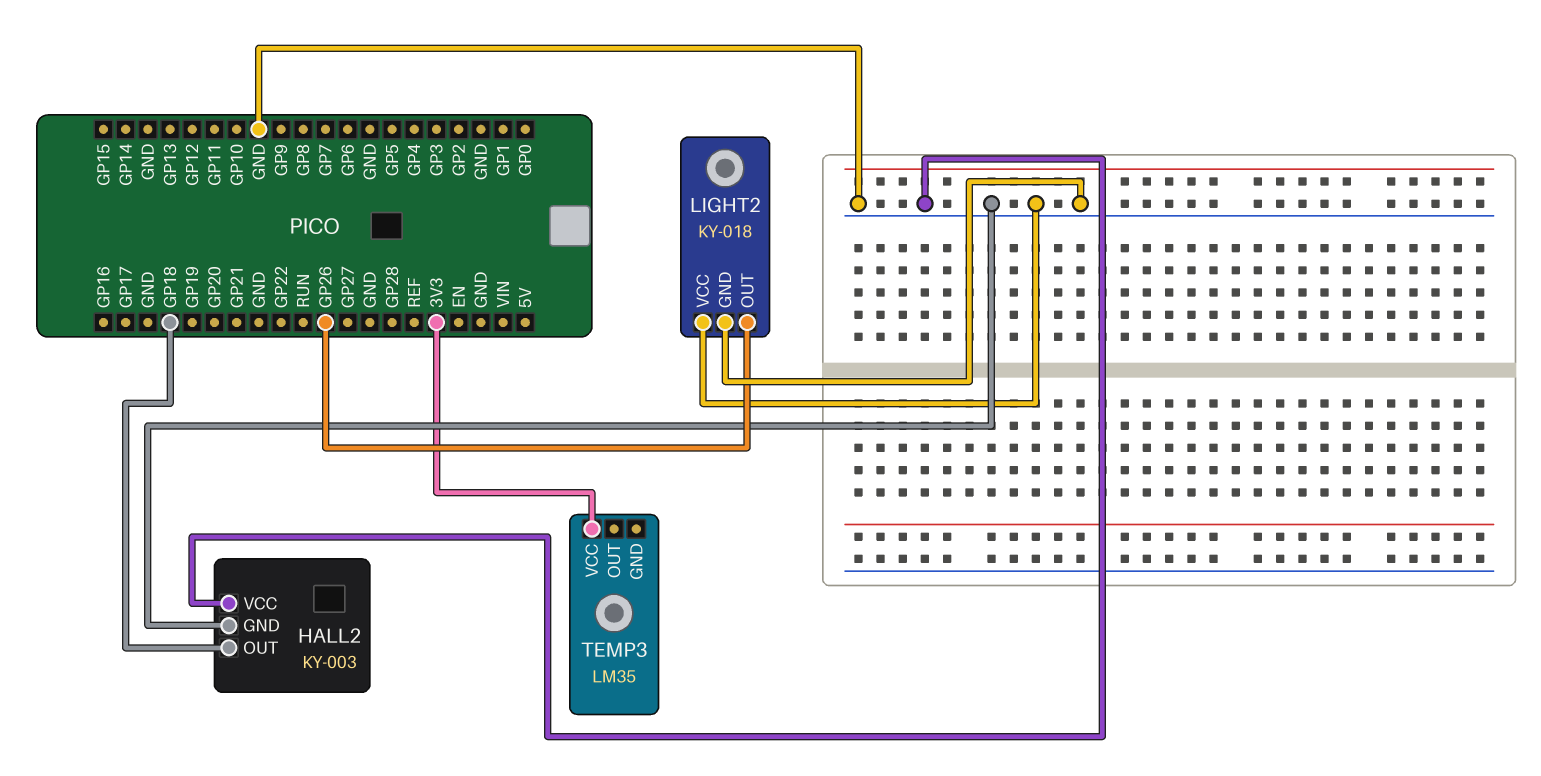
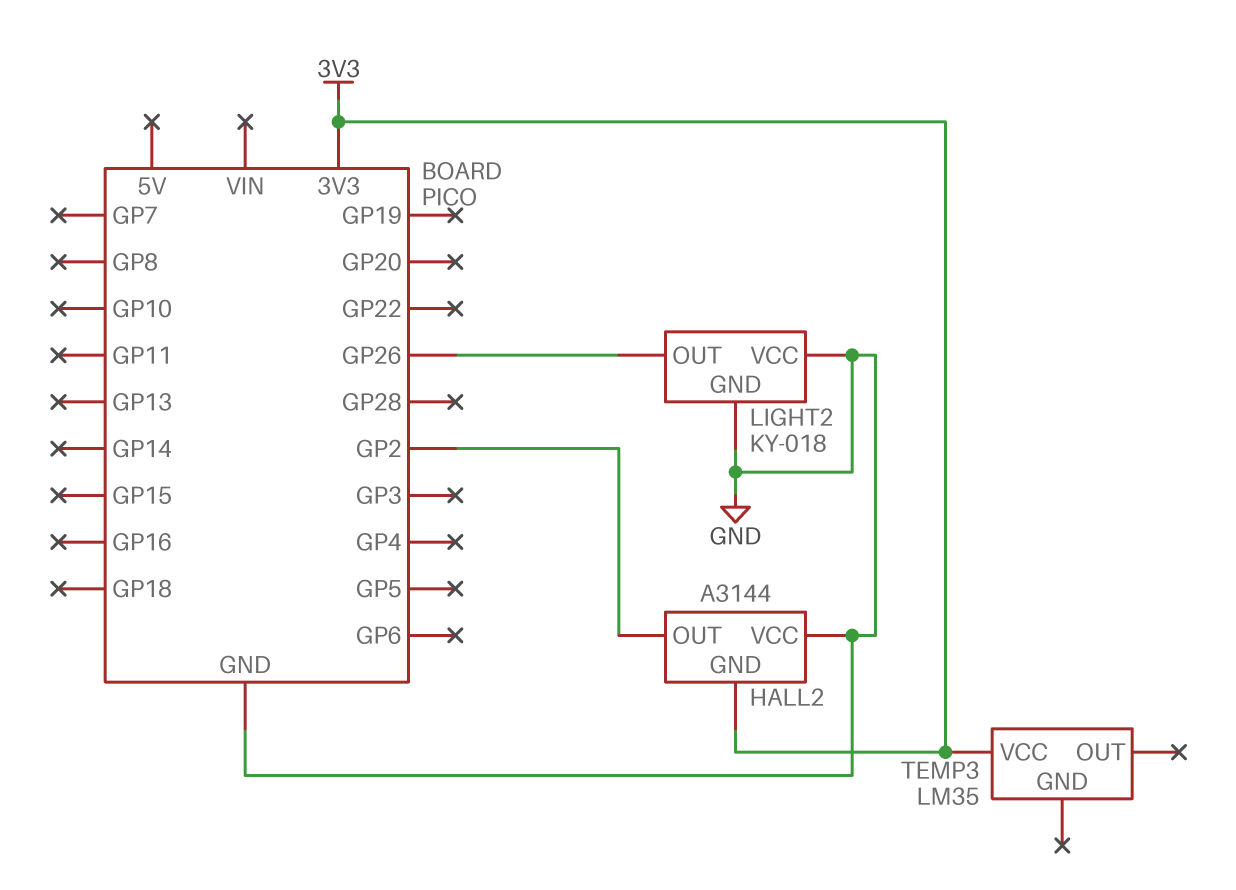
HALL2: KY-003 -> A3144
HALL2 pin GND: GND -> 3V3
HALL2 pin OUT: GP18 -> GP2

